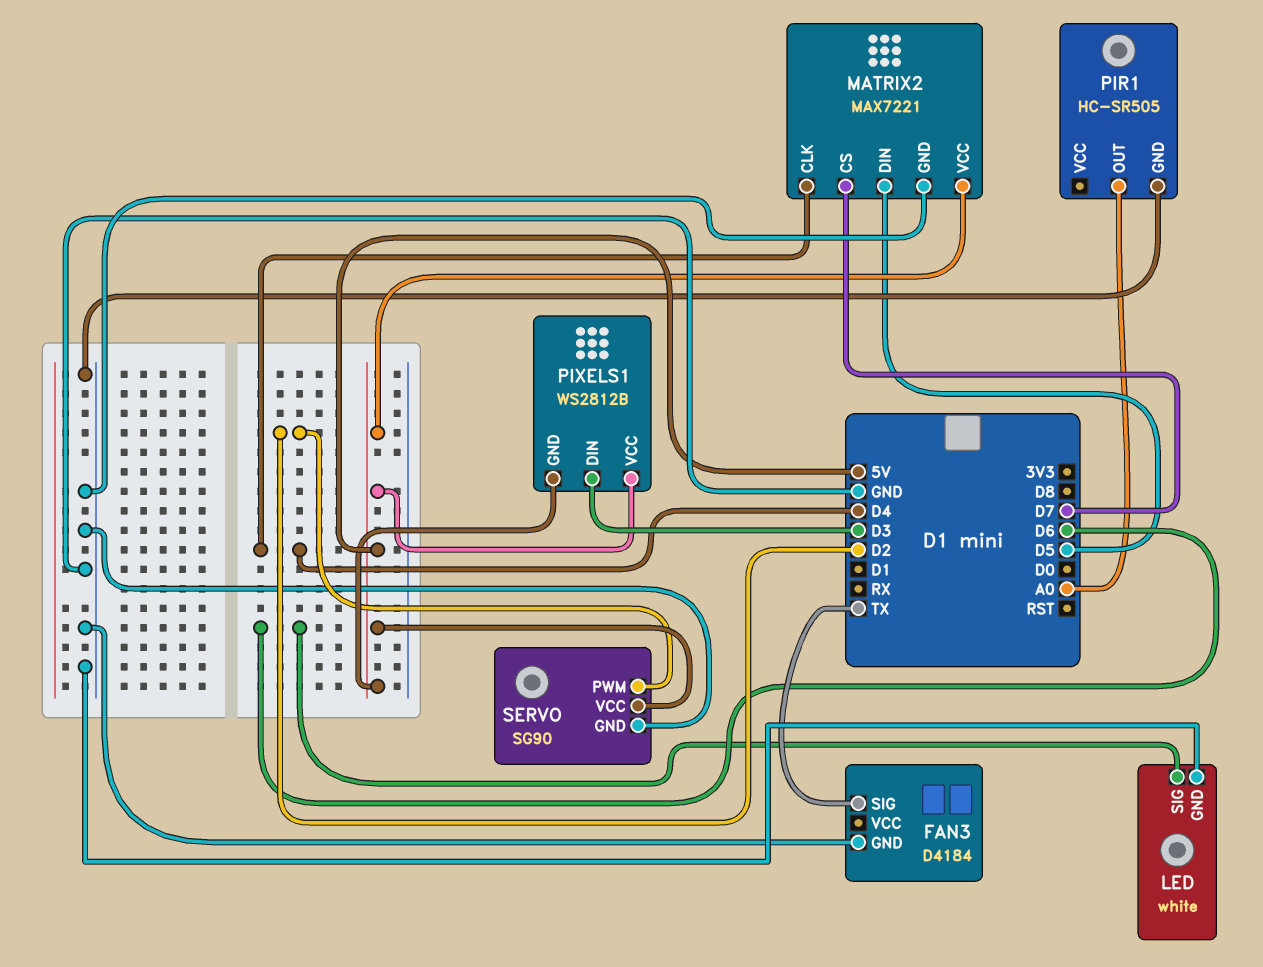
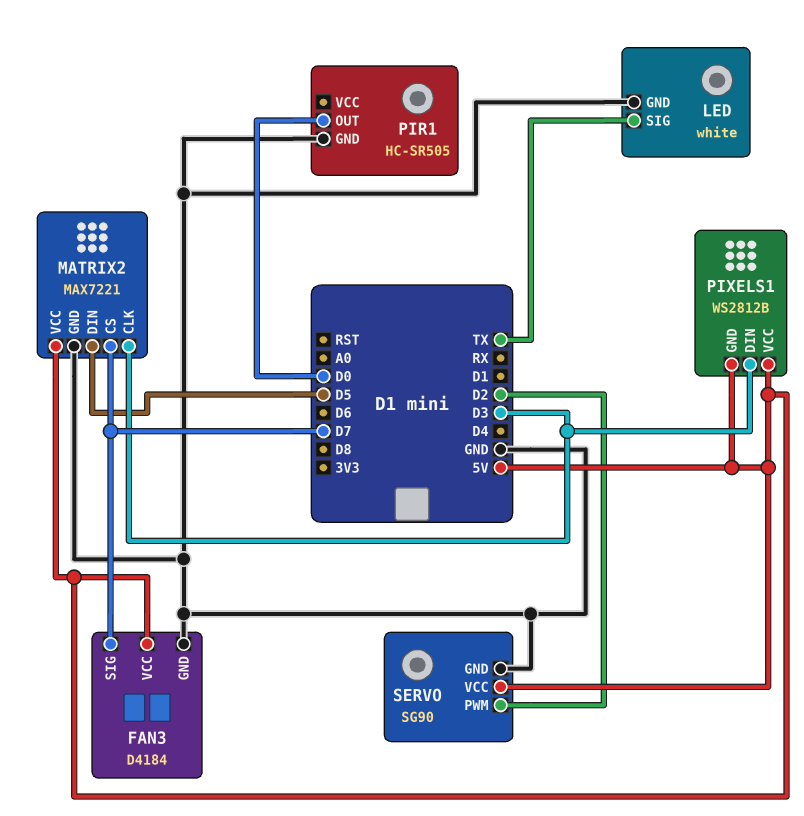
FAN3 pin SIG: TX -> D7
FAN3 pin VCC: none -> 5V
LED pin SIG: D6 -> TX
MATRIX2 pin CLK: D4 -> D3
PIR1 pin OUT: A0 -> D0

